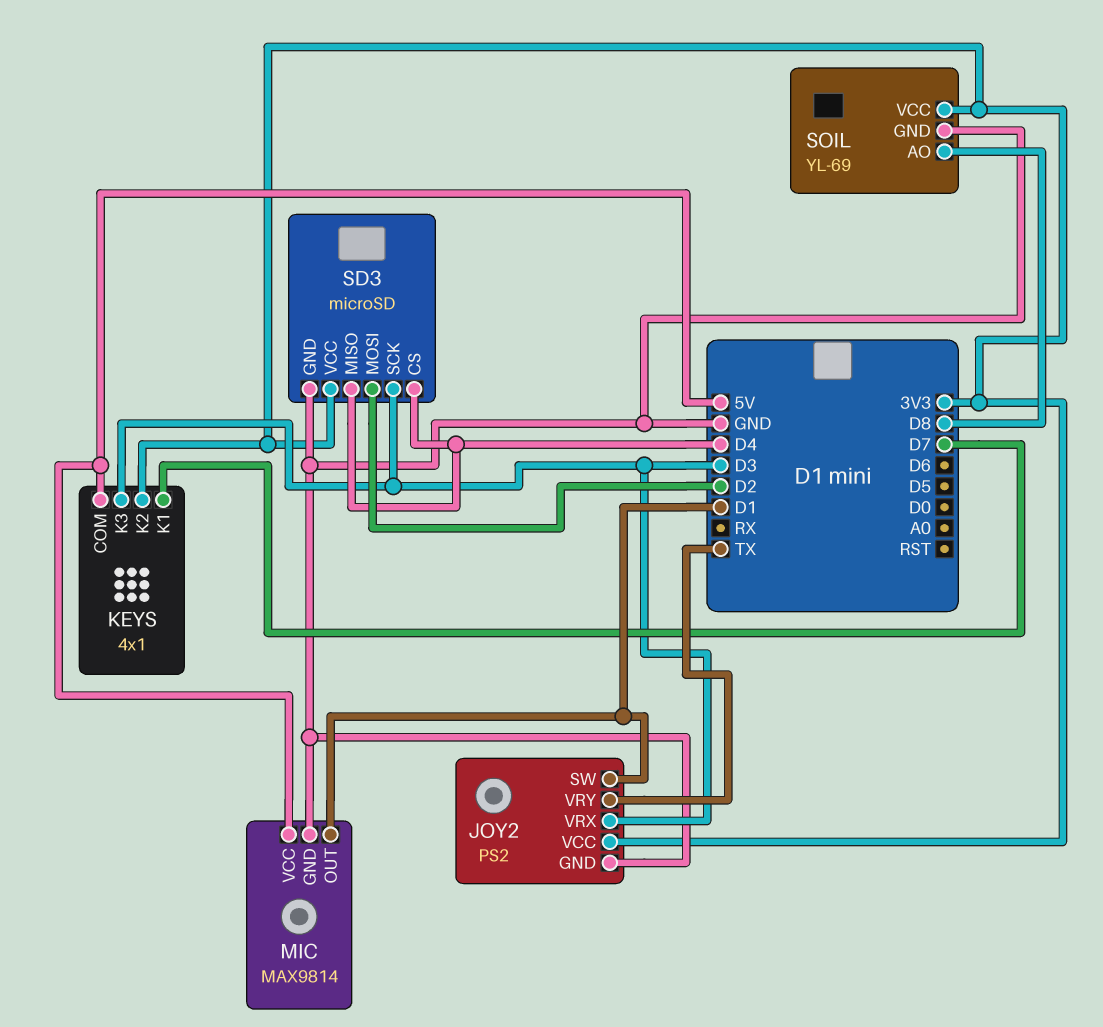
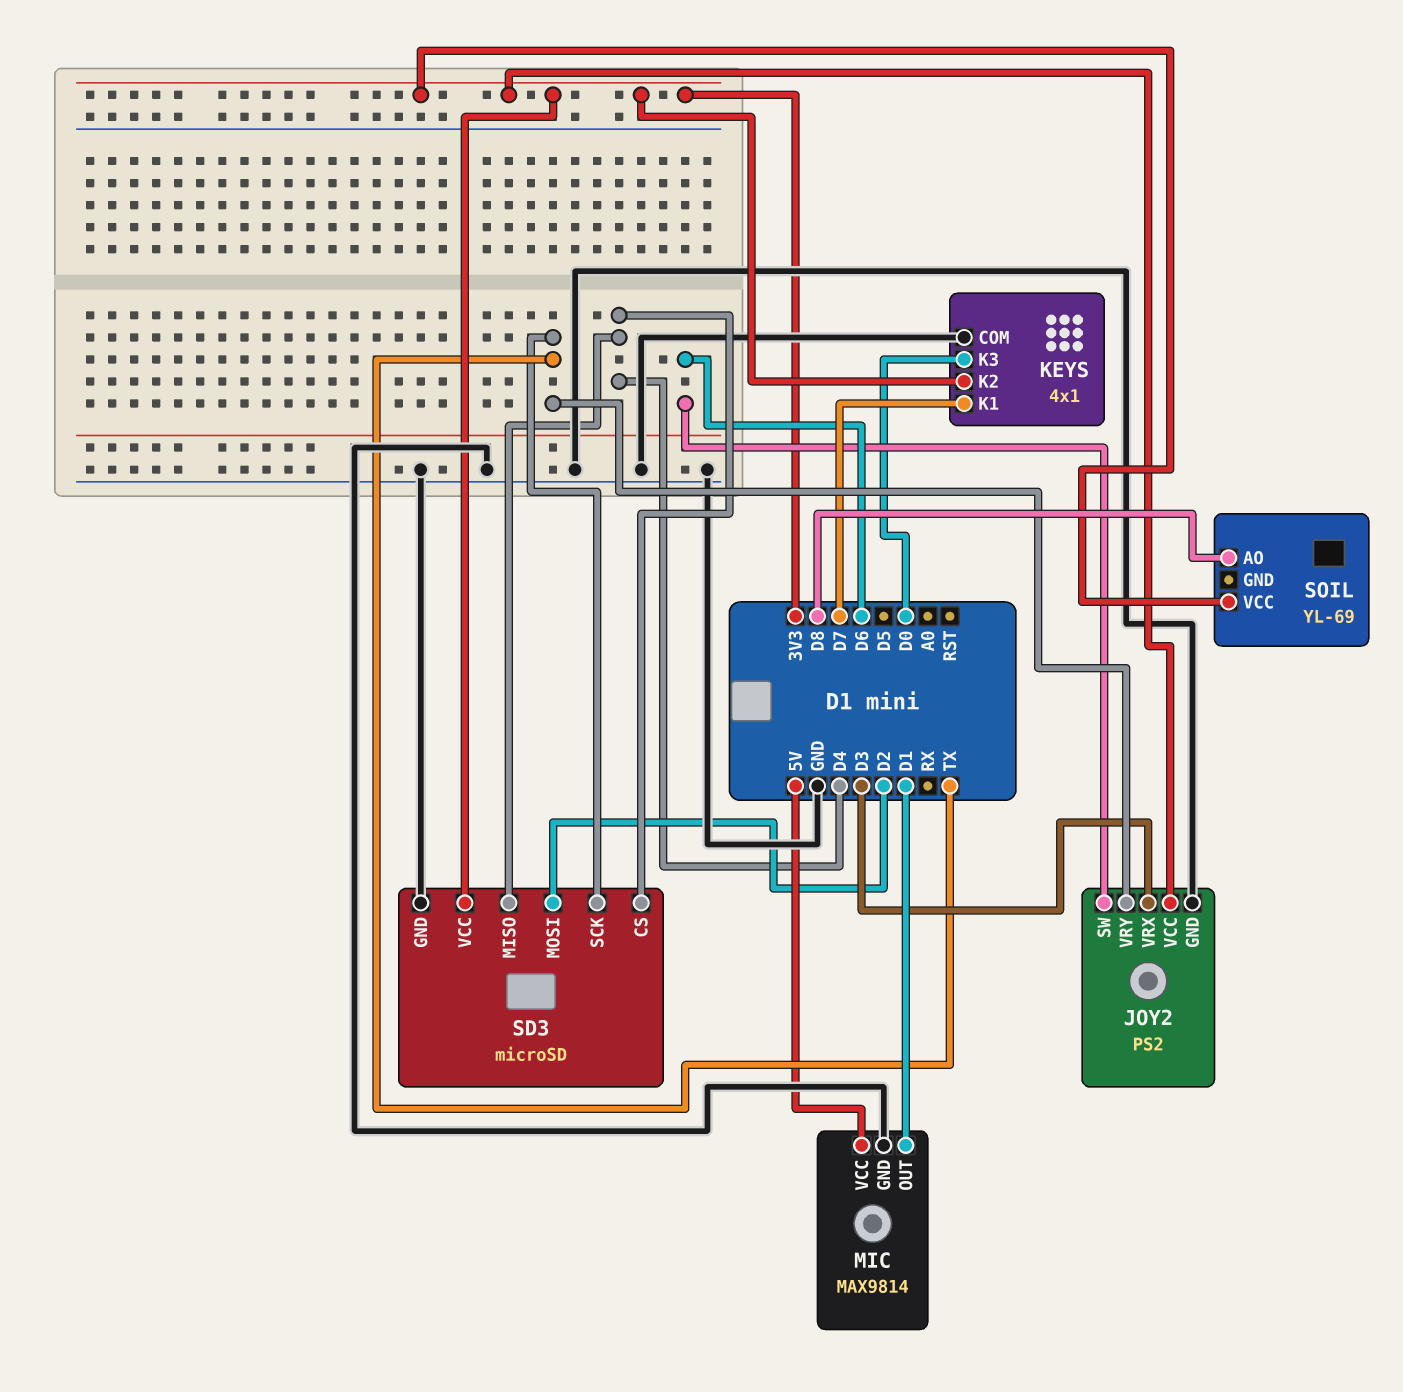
JOY2 pin SW: D1 -> D6
KEYS pin COM: 5V -> GND
KEYS pin K3: D3 -> D0
SD3 pin SCK: D3 -> TX
SOIL pin GND: GND -> none

